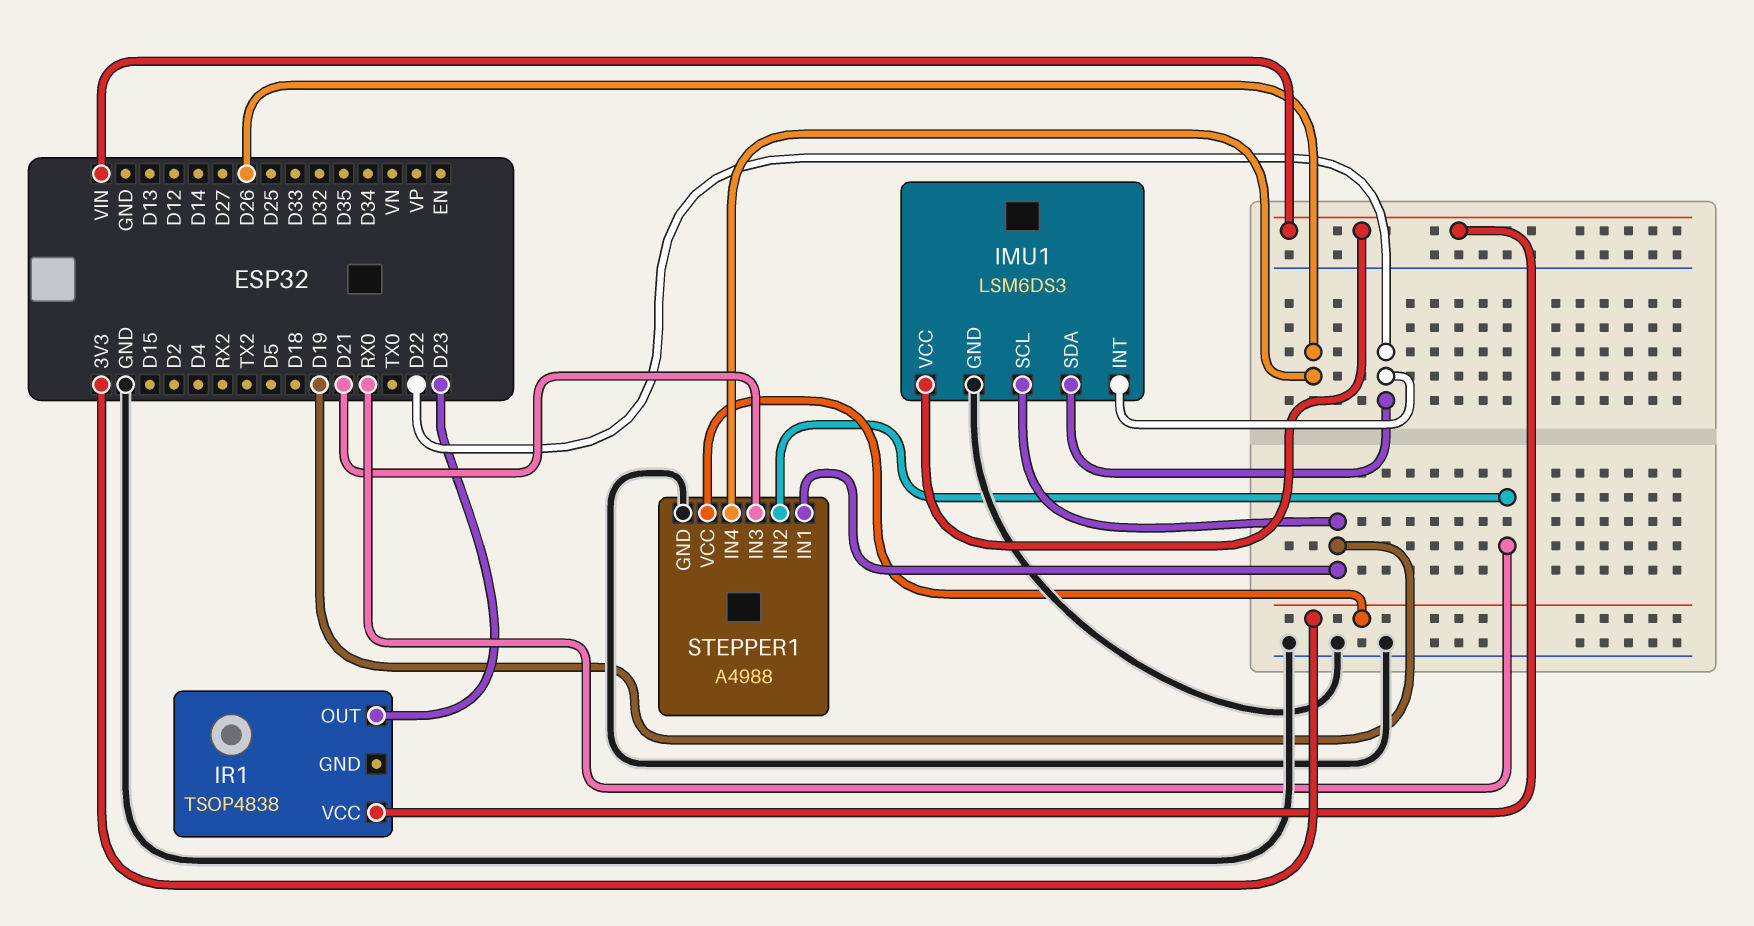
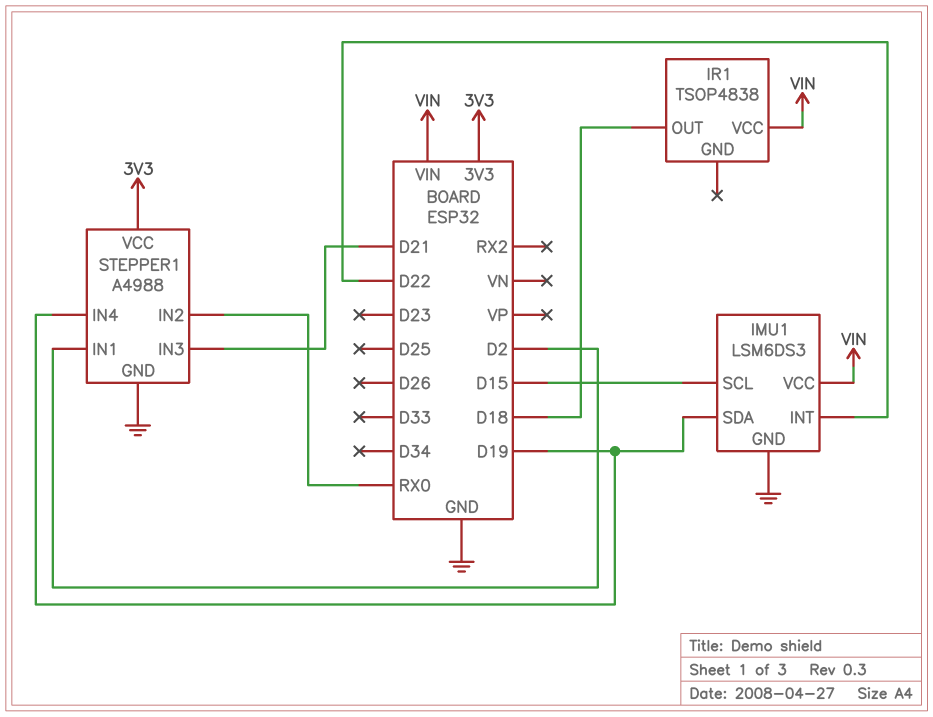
IMU1 pin SCL: D19 -> D15
IMU1 pin SDA: D22 -> D19
IR1 pin OUT: D23 -> D18
STEPPER1 pin IN1: D19 -> D2
STEPPER1 pin IN4: D26 -> D19

